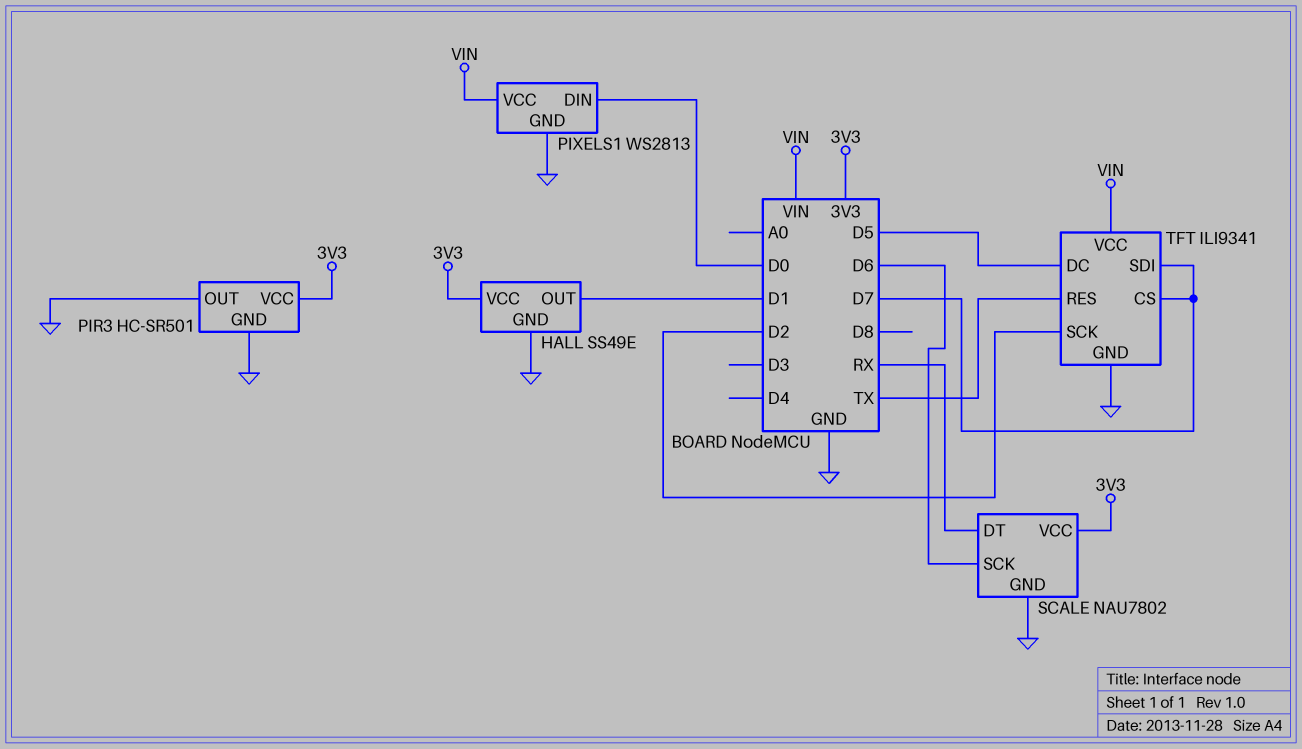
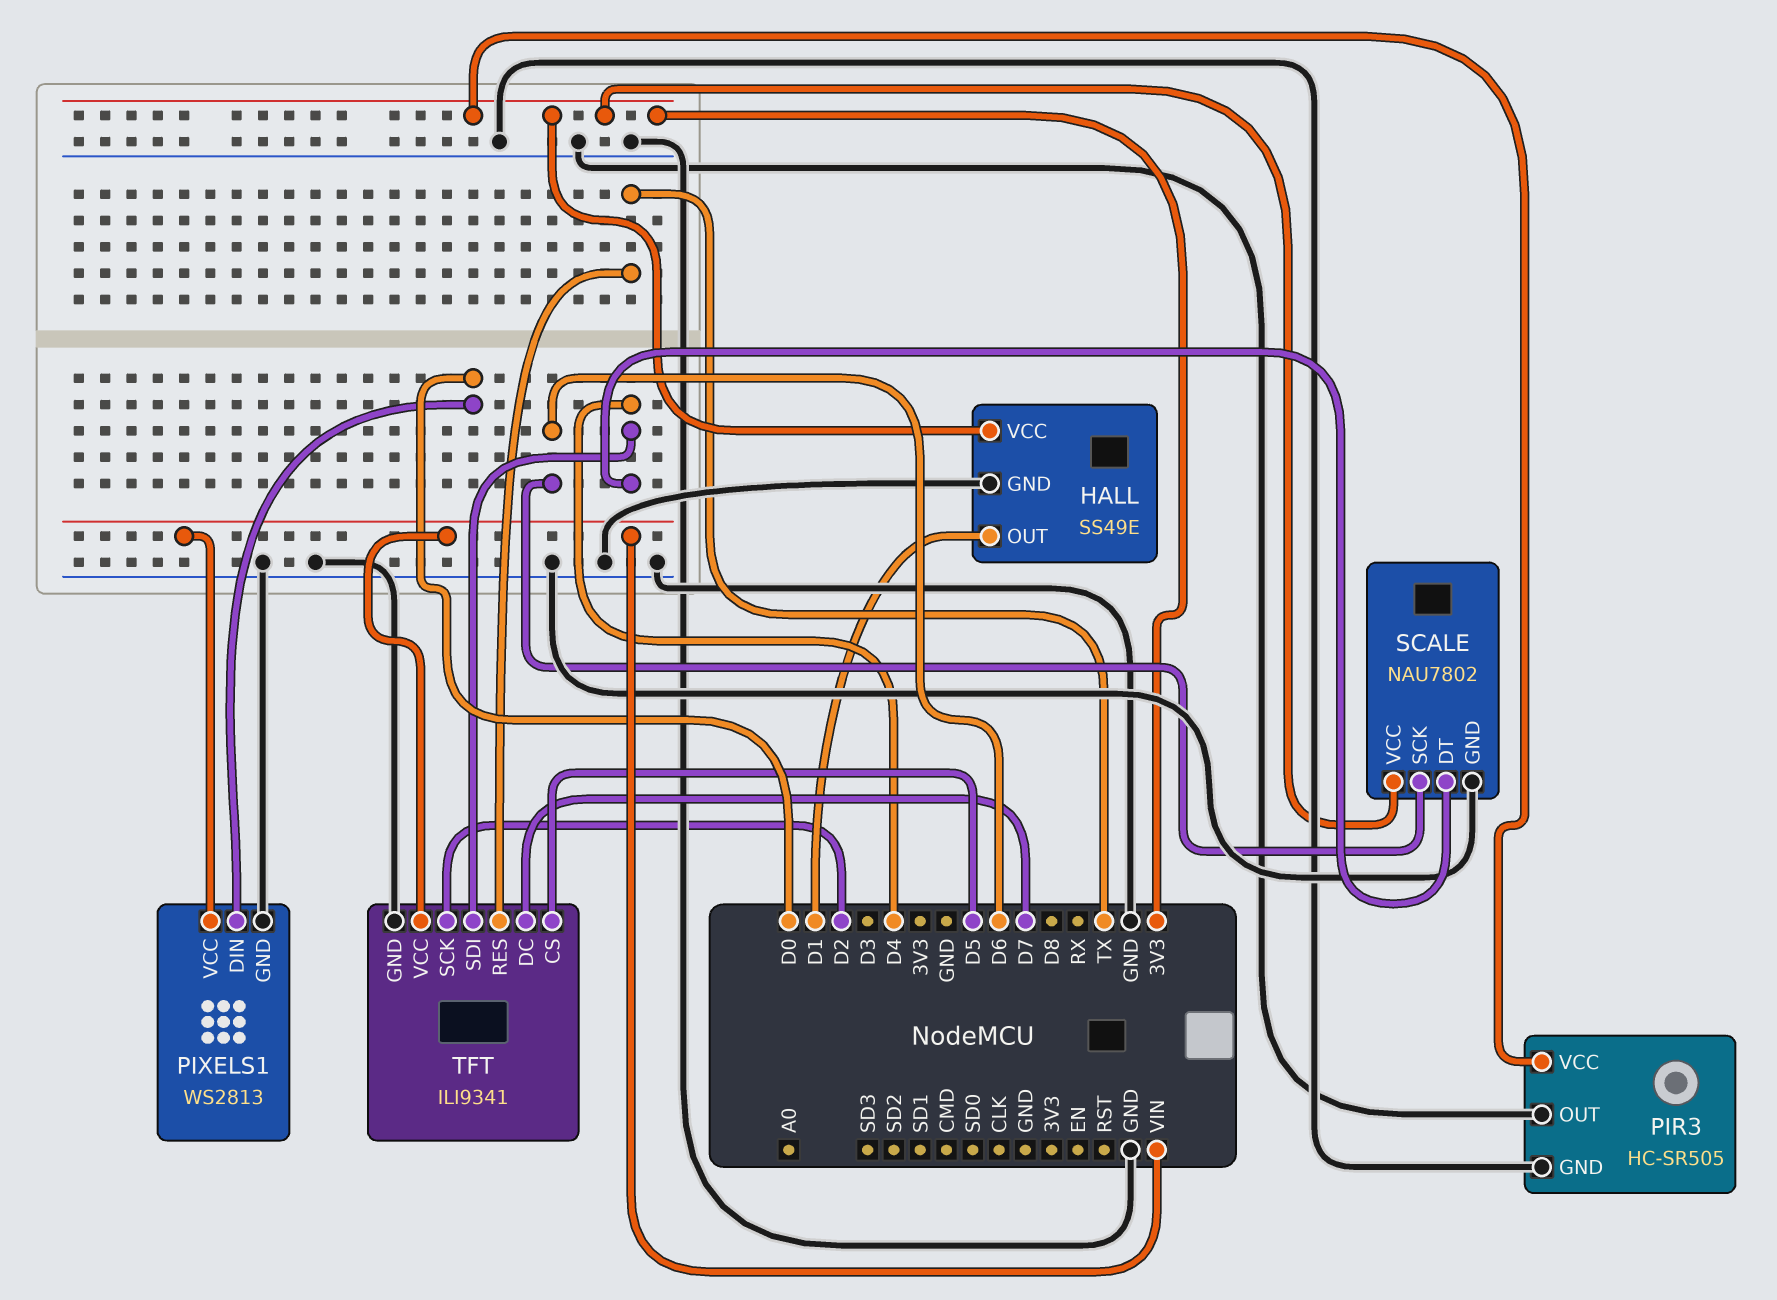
PIR3: HC-SR501 -> HC-SR505
SCALE pin DT: RX -> D4
TFT pin CS: D7 -> D5
TFT pin DC: D5 -> D7
TFT pin SDI: D7 -> D4

